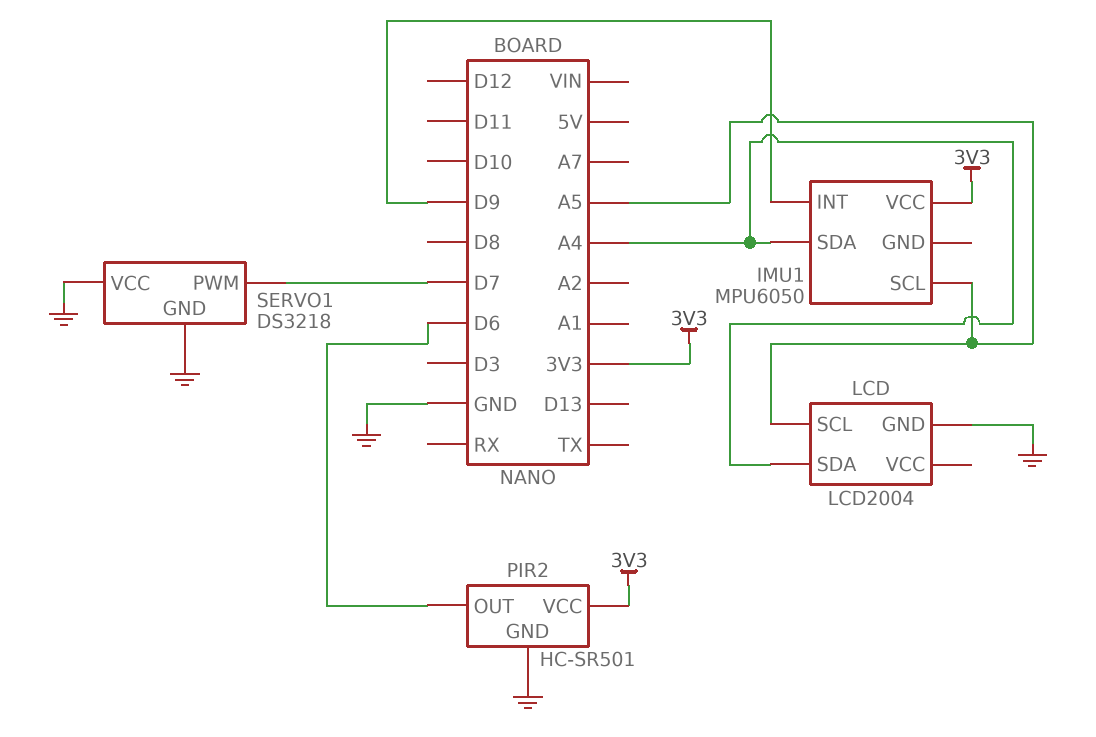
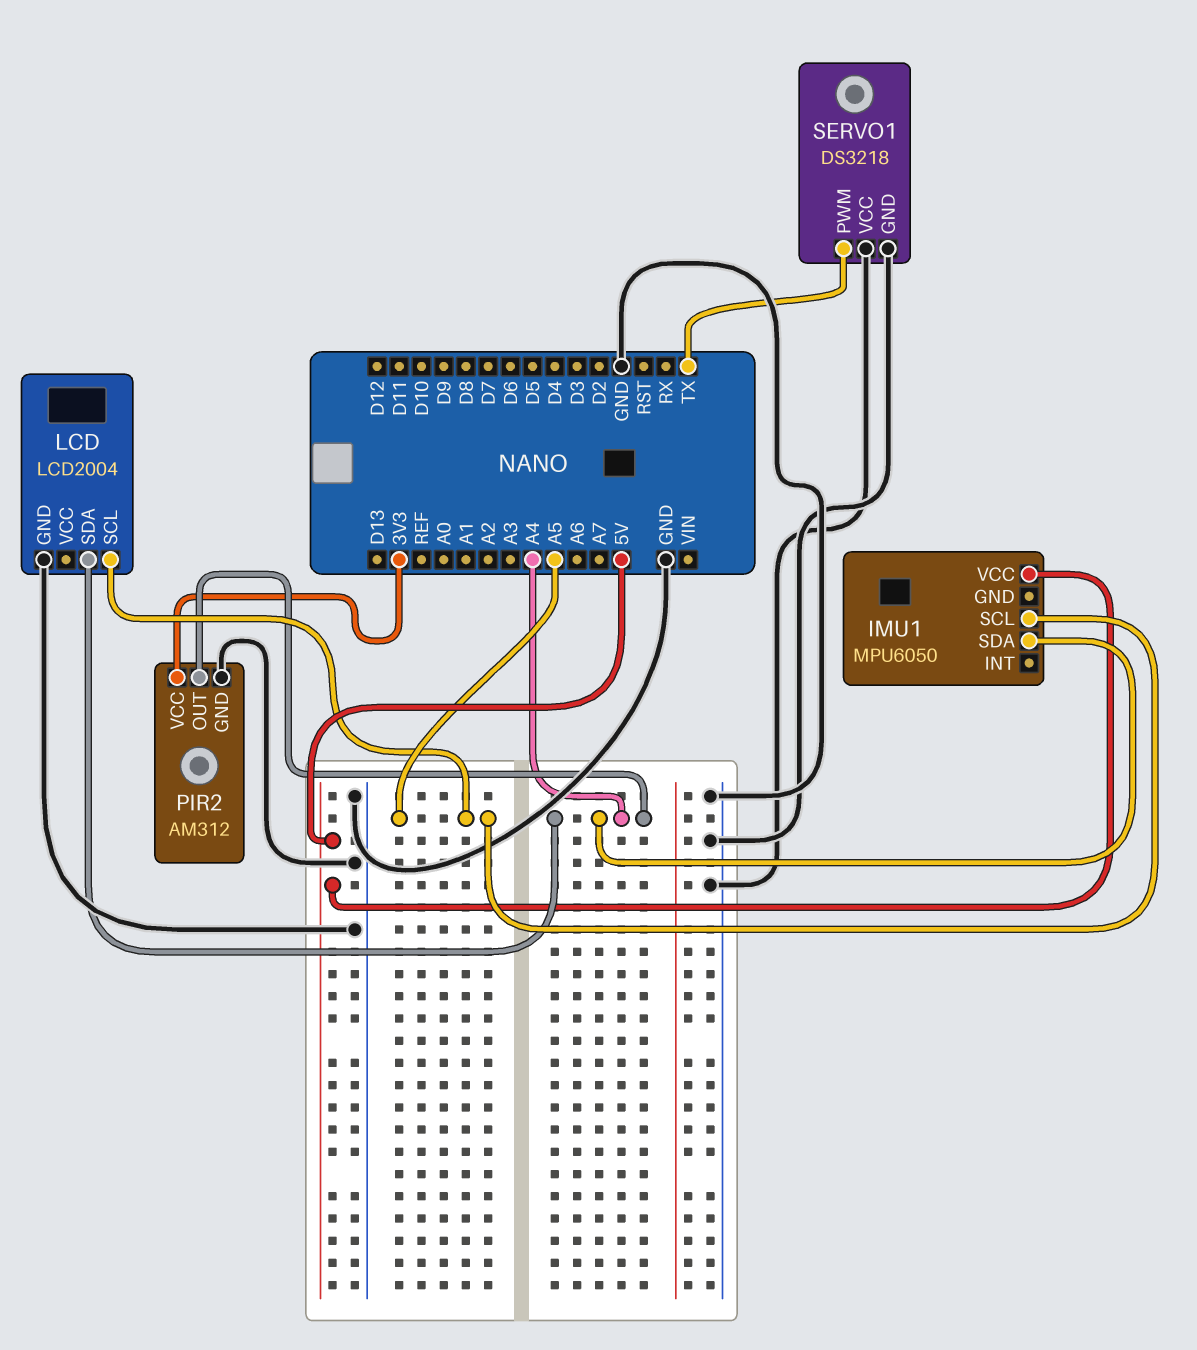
IMU1 pin INT: D9 -> none
IMU1 pin VCC: 3V3 -> 5V
PIR2: HC-SR501 -> AM312
PIR2 pin OUT: D6 -> A4
SERVO1 pin PWM: D7 -> TX

